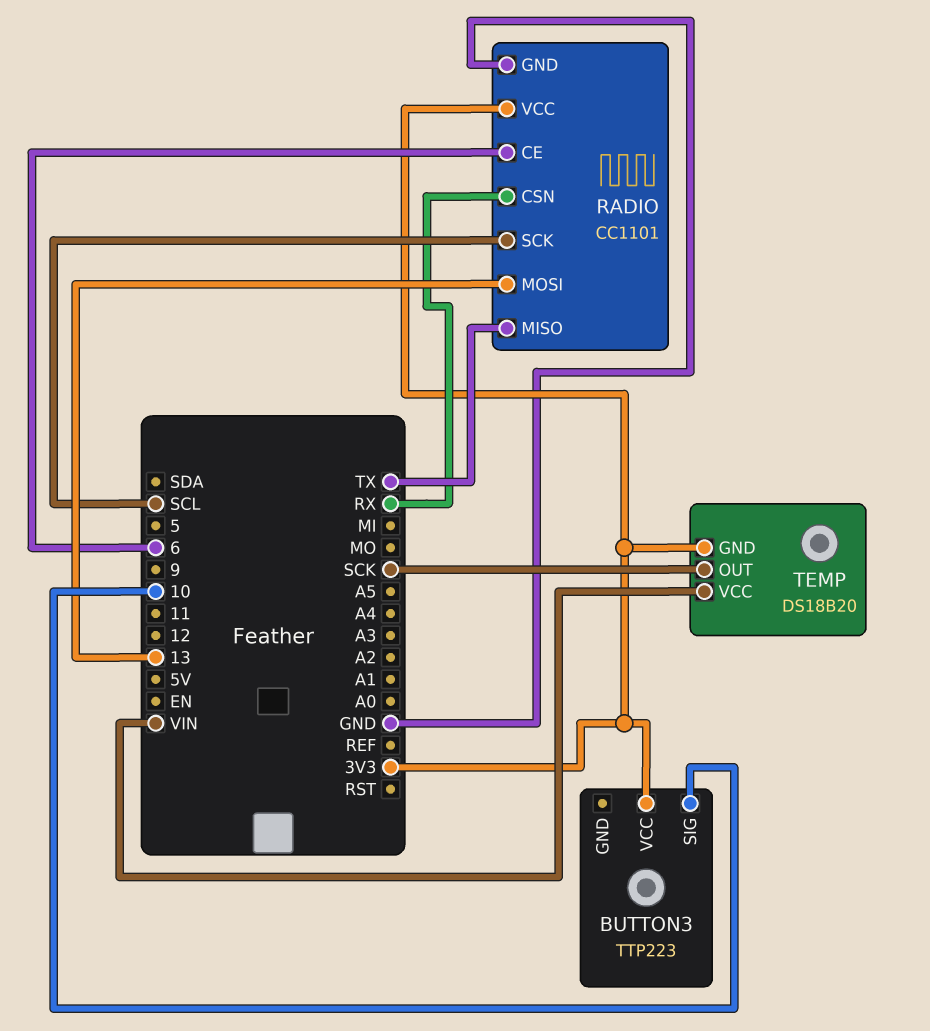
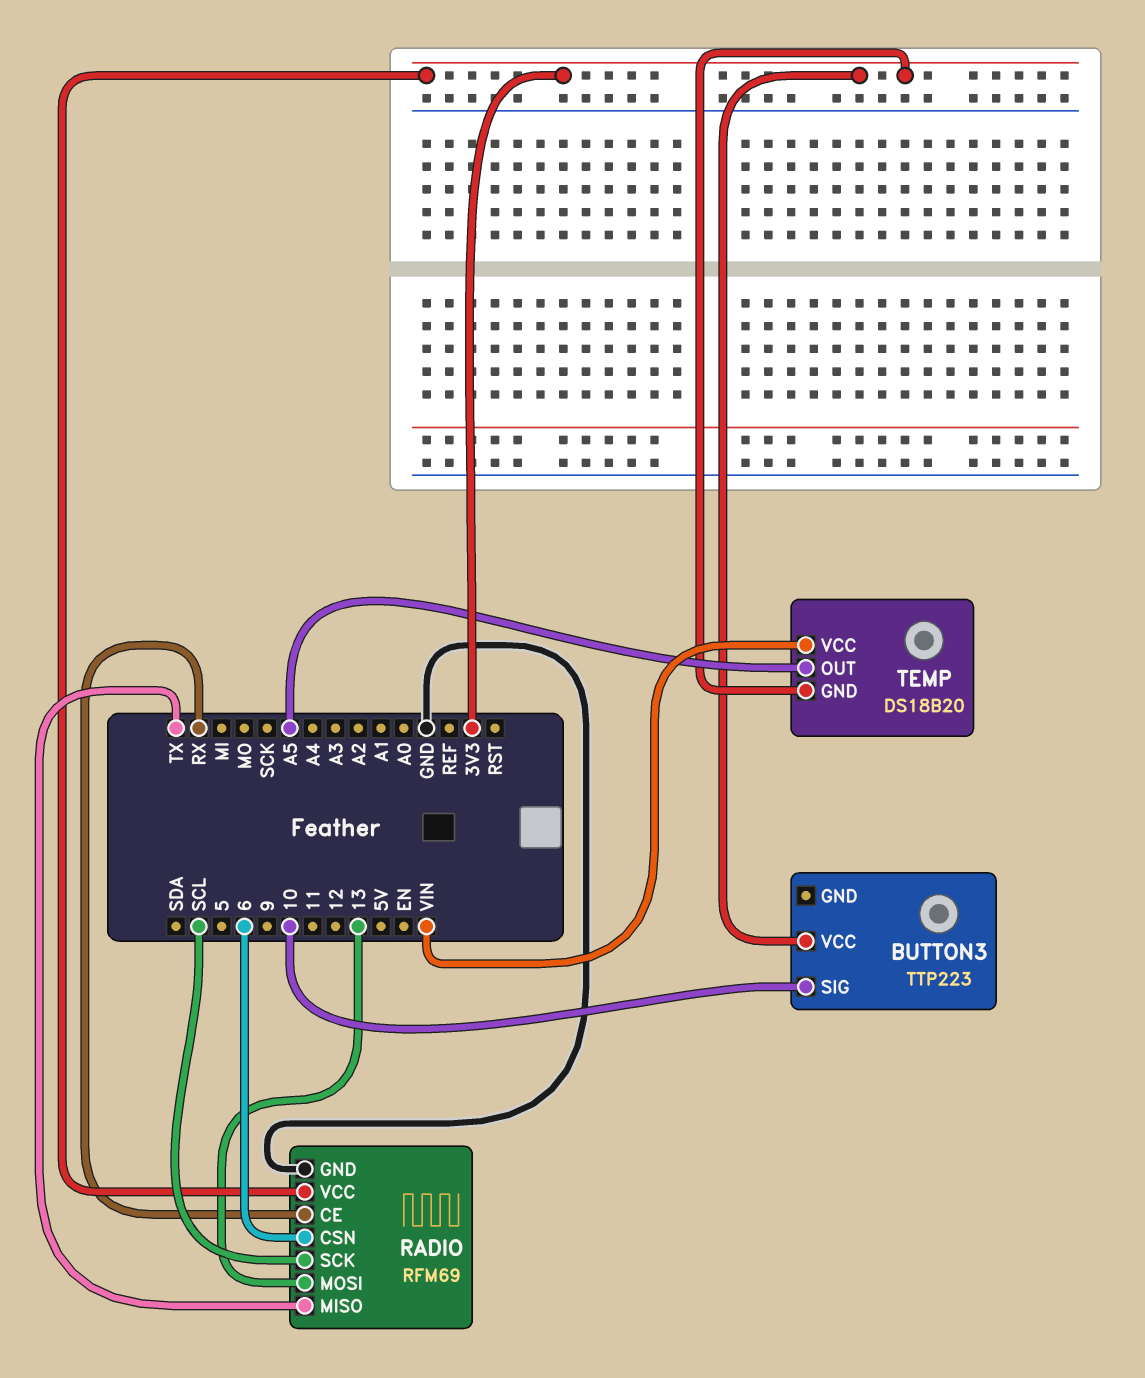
RADIO: CC1101 -> RFM69
RADIO pin CE: 6 -> RX
RADIO pin CSN: RX -> 6
TEMP pin OUT: SCK -> A5

